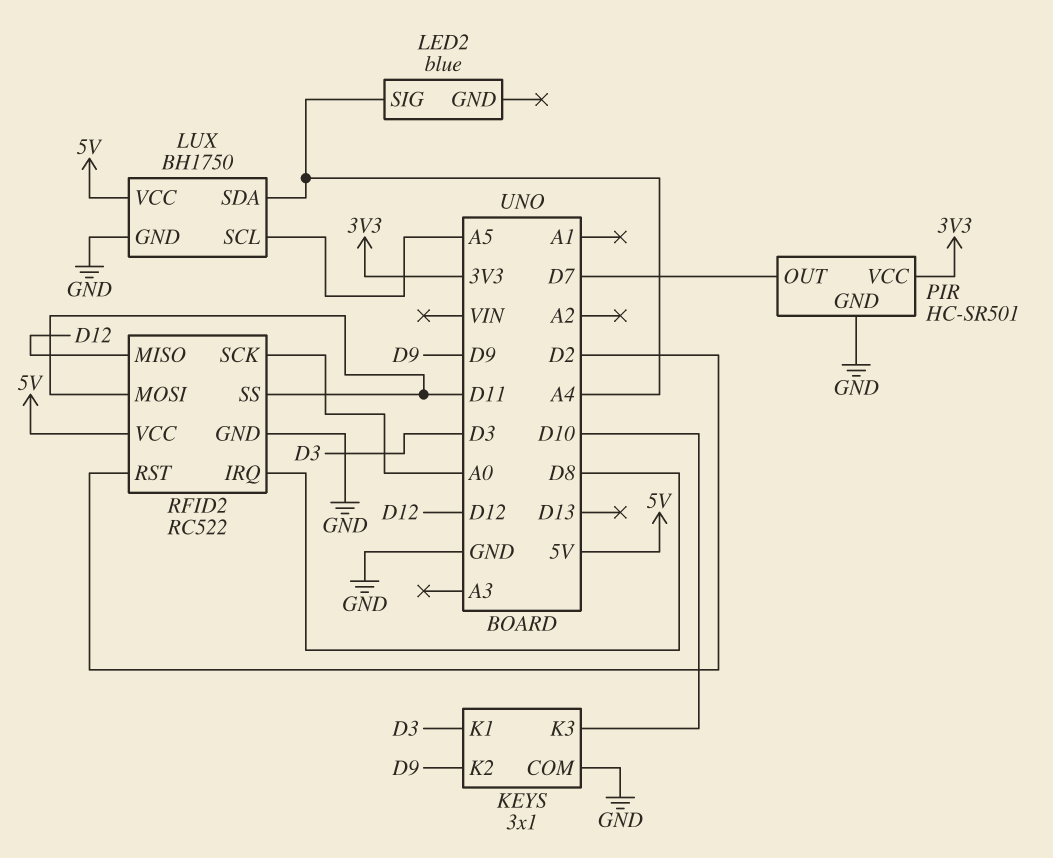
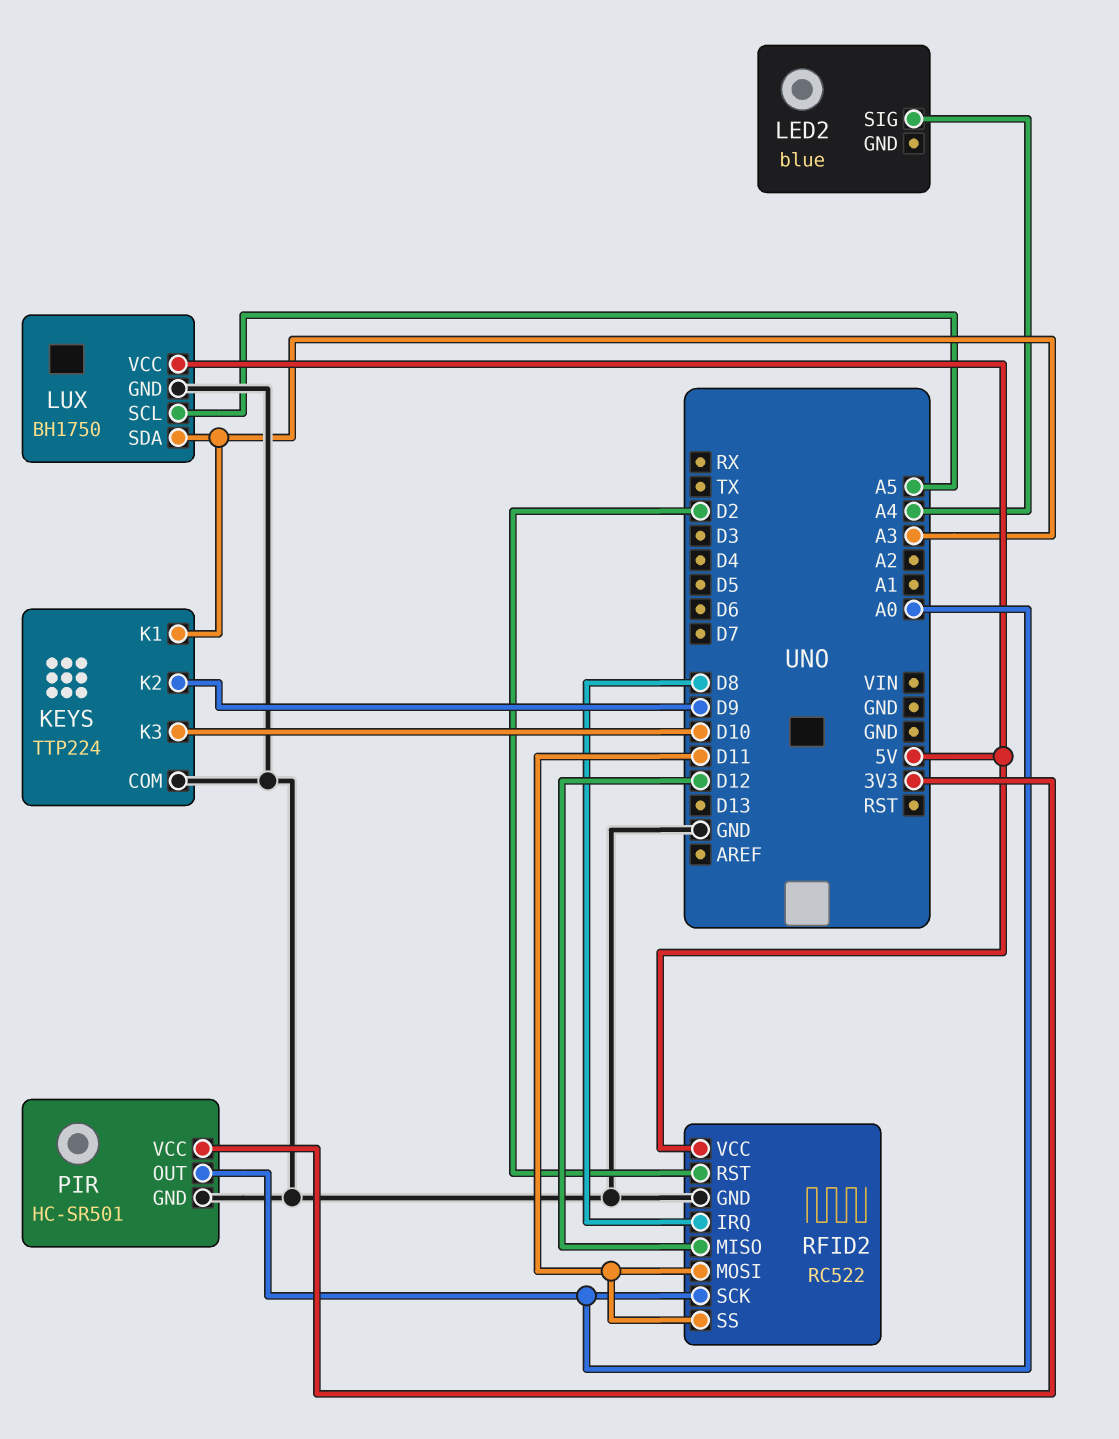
KEYS: 3x1 -> TTP224
KEYS pin K1: D3 -> A3
LUX pin SDA: A4 -> A3
PIR pin OUT: D7 -> A0

